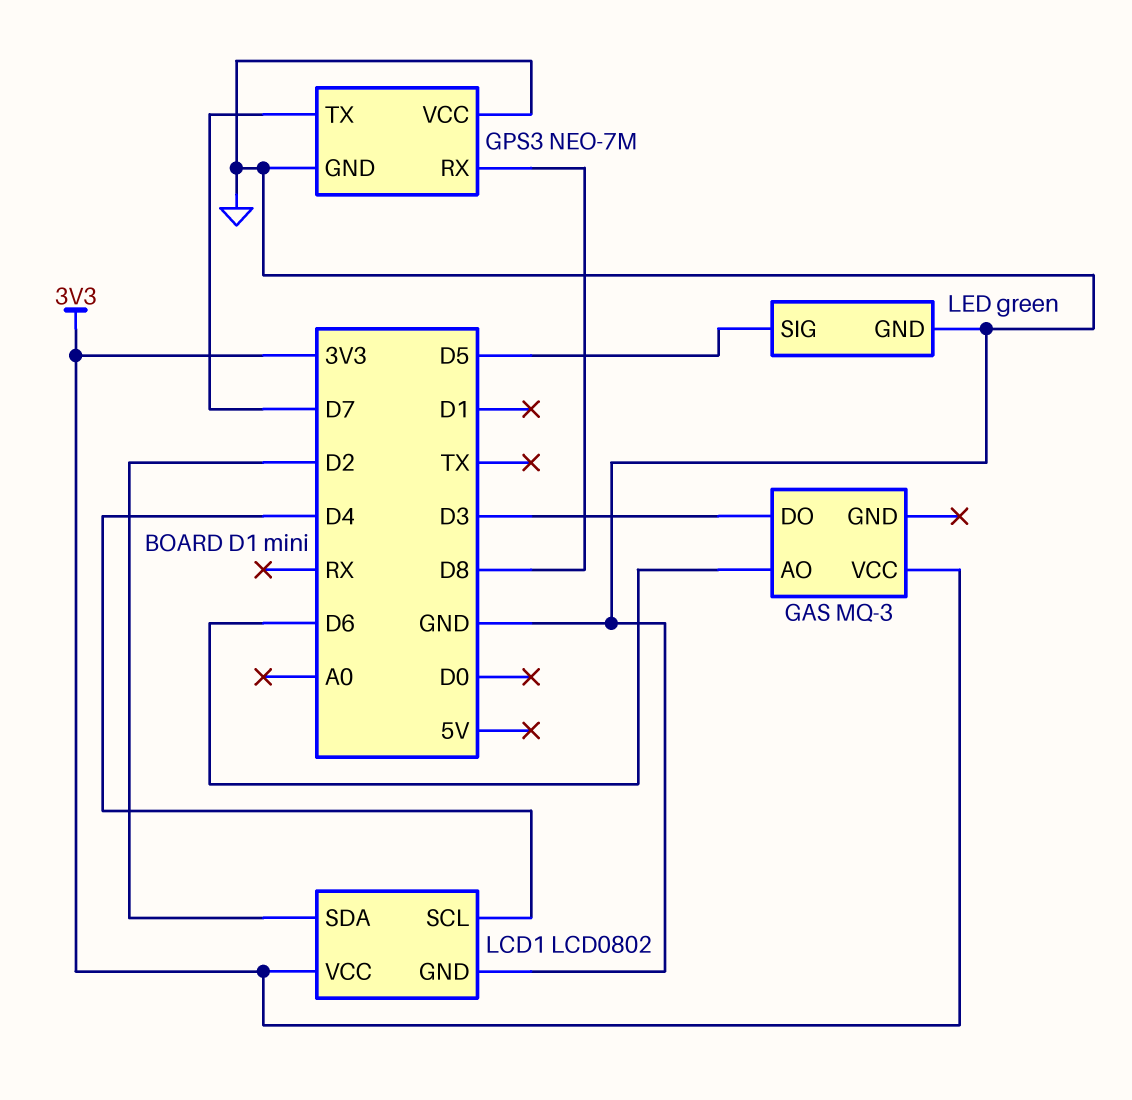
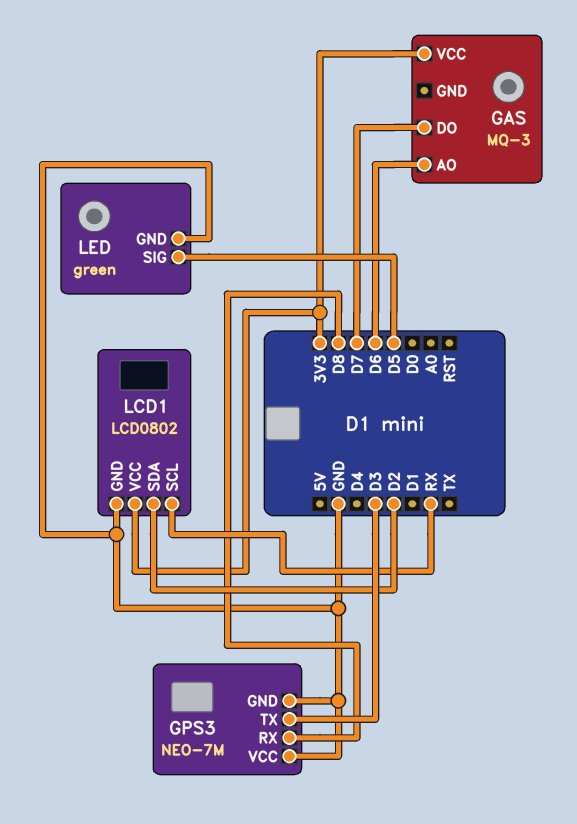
GAS pin DO: D3 -> D7
GPS3 pin TX: D7 -> D3
LCD1 pin SCL: D4 -> RX

